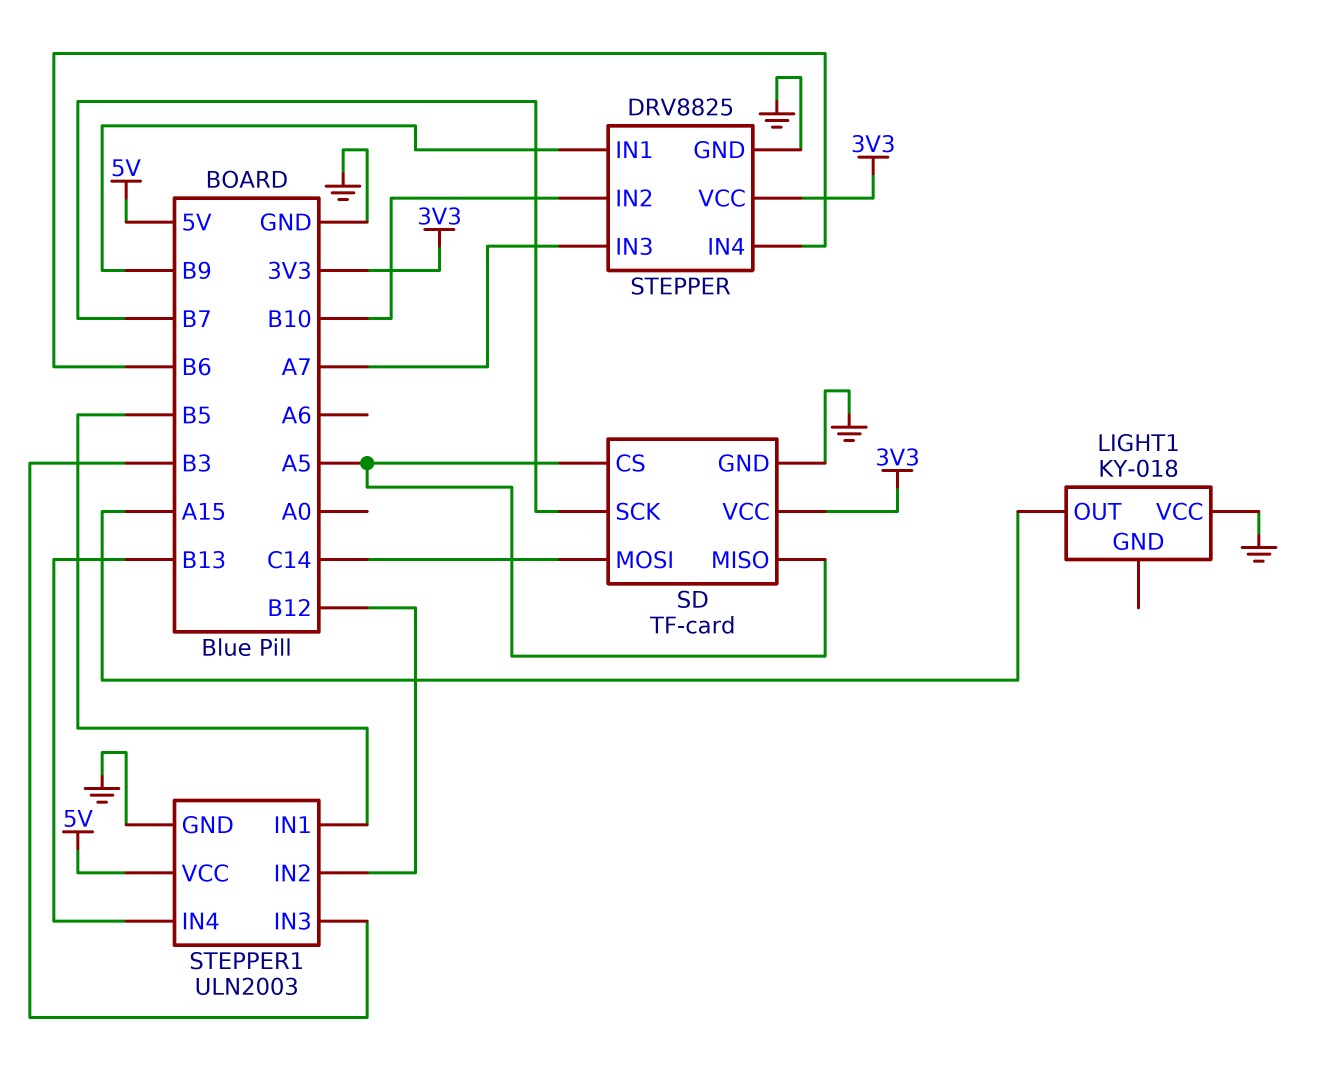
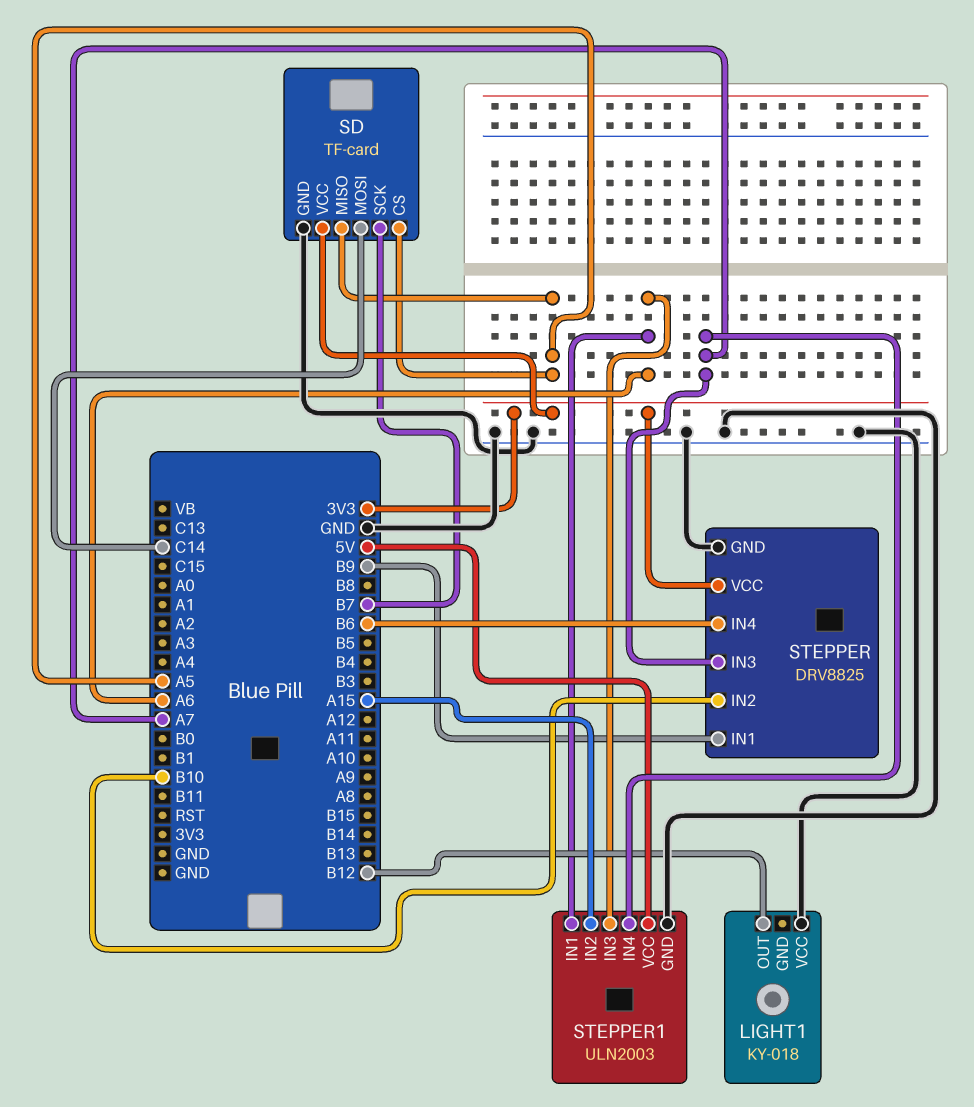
LIGHT1 pin OUT: A15 -> B12
STEPPER1 pin IN1: B5 -> A6
STEPPER1 pin IN2: B12 -> A15
STEPPER1 pin IN3: B3 -> A6
STEPPER1 pin IN4: B13 -> A7

